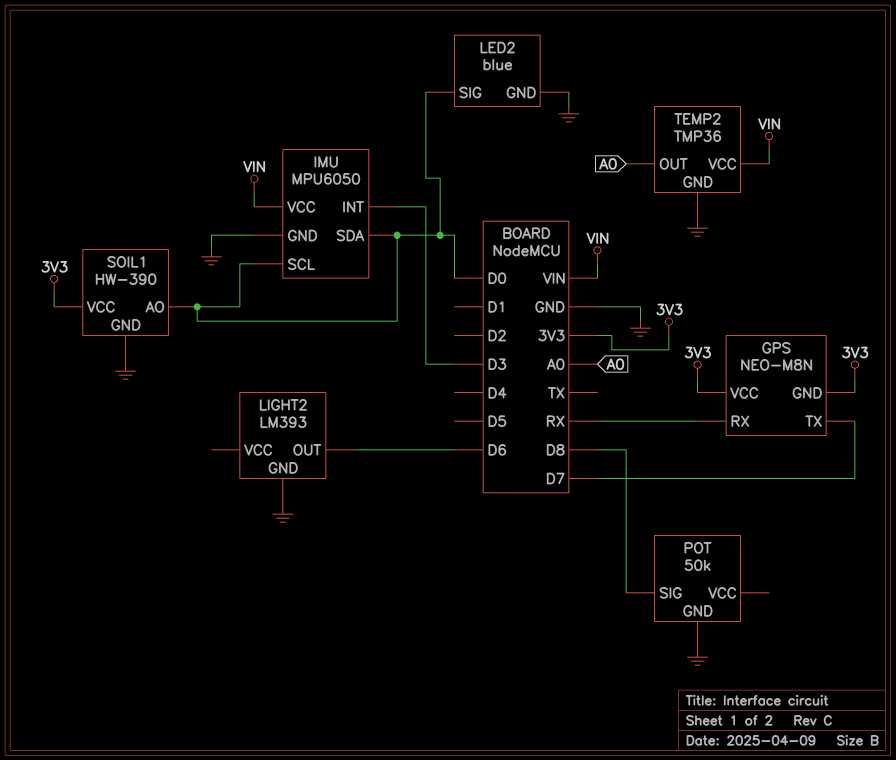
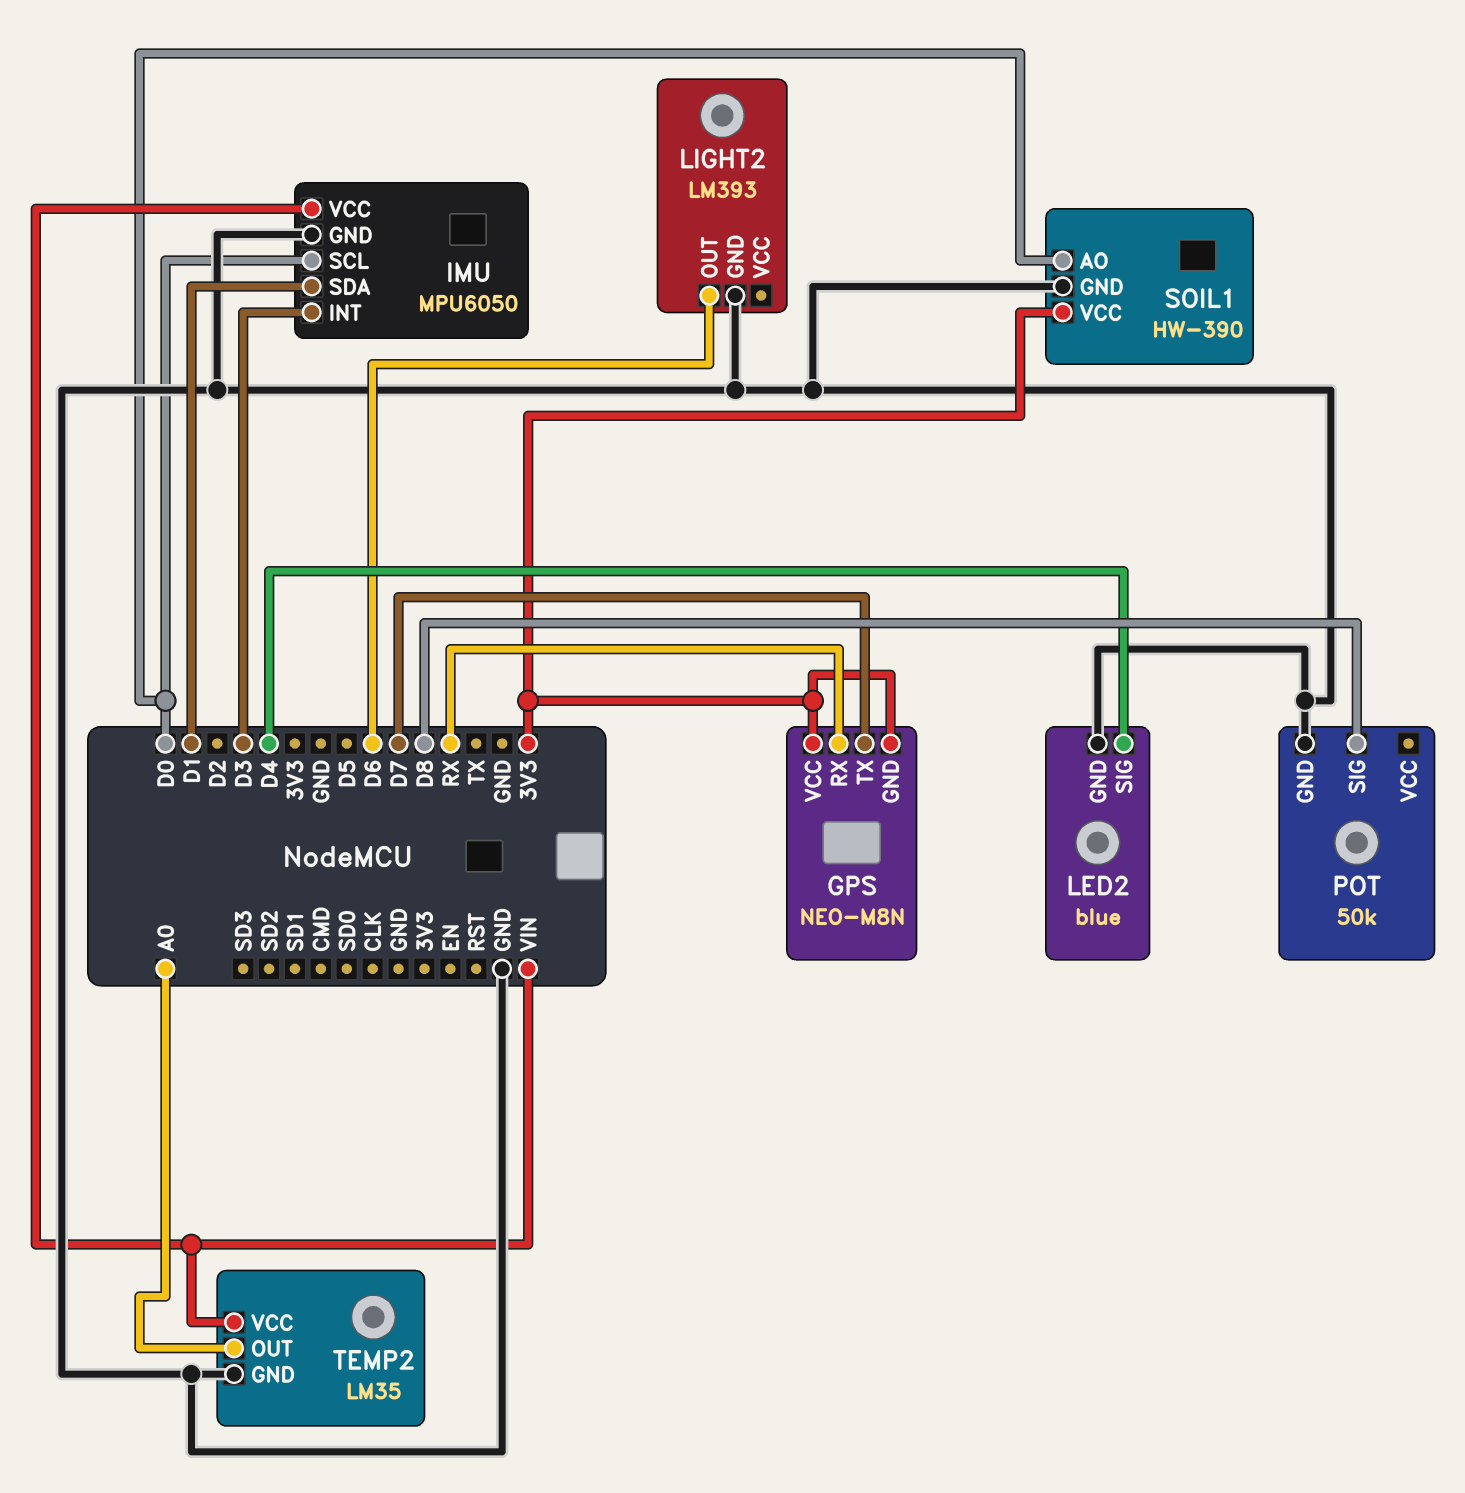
IMU pin SDA: D0 -> D1
LED2 pin SIG: D0 -> D4
TEMP2: TMP36 -> LM35

